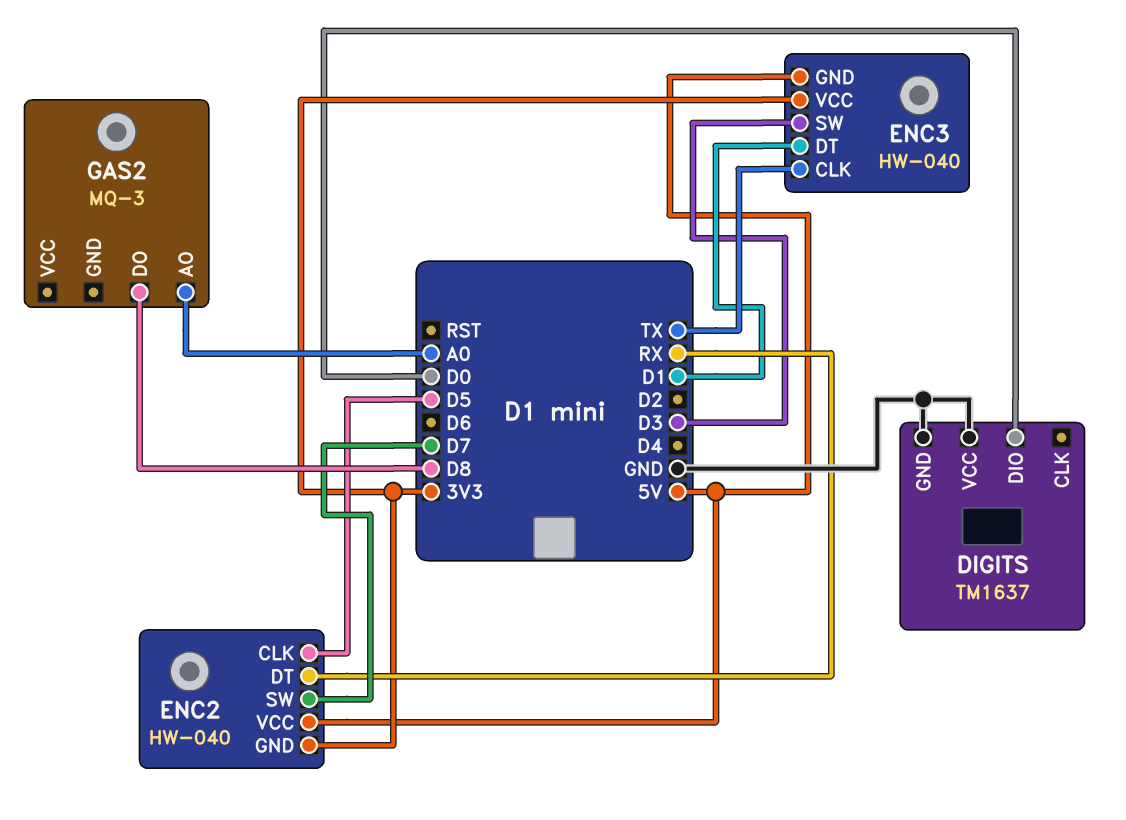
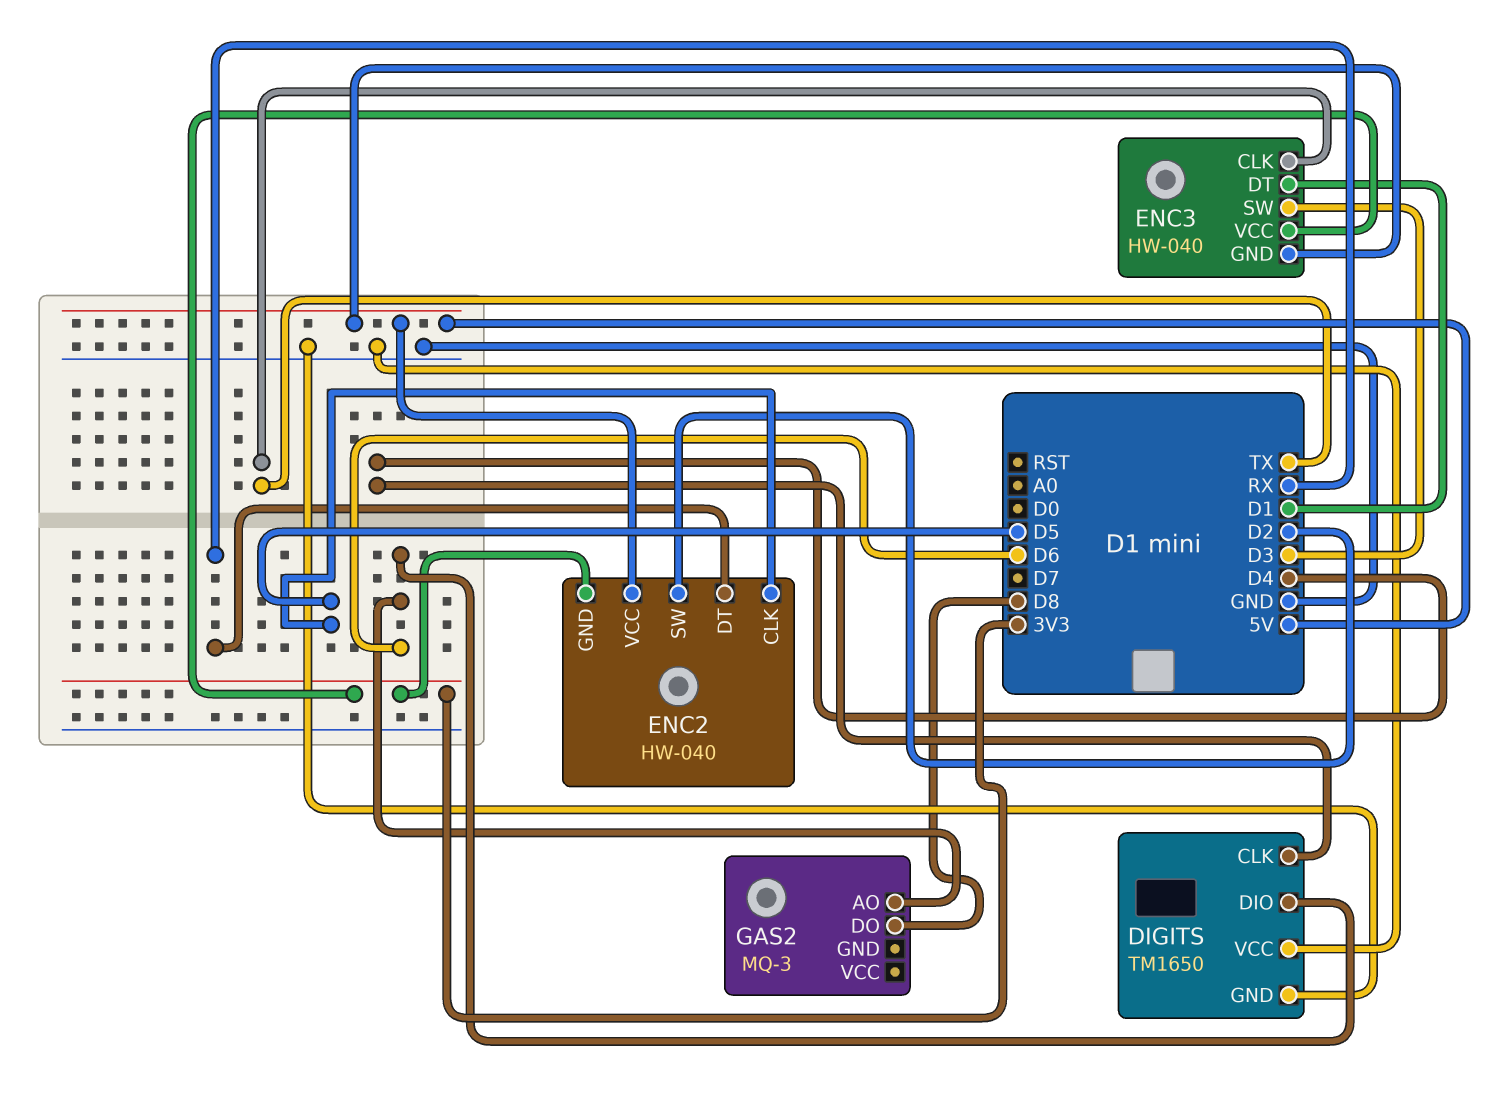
DIGITS: TM1637 -> TM1650
DIGITS pin CLK: none -> D4
DIGITS pin DIO: D0 -> D6
ENC2 pin SW: D7 -> D2
GAS2 pin AO: A0 -> D6

